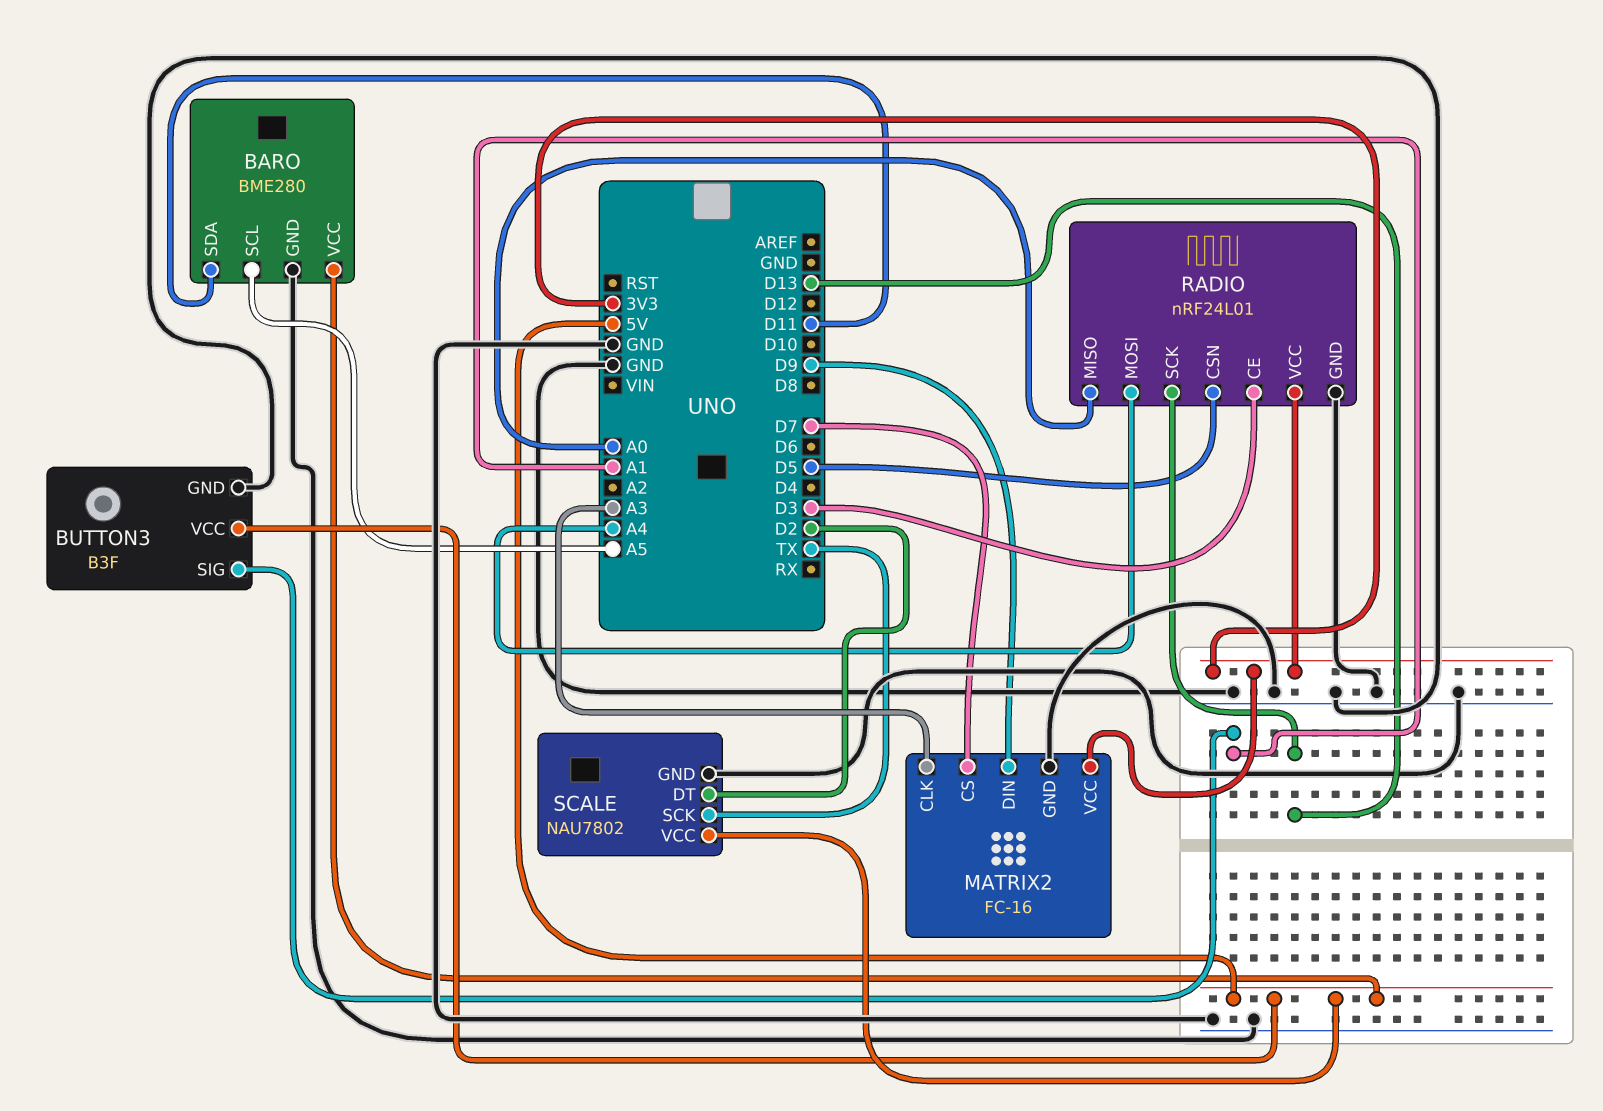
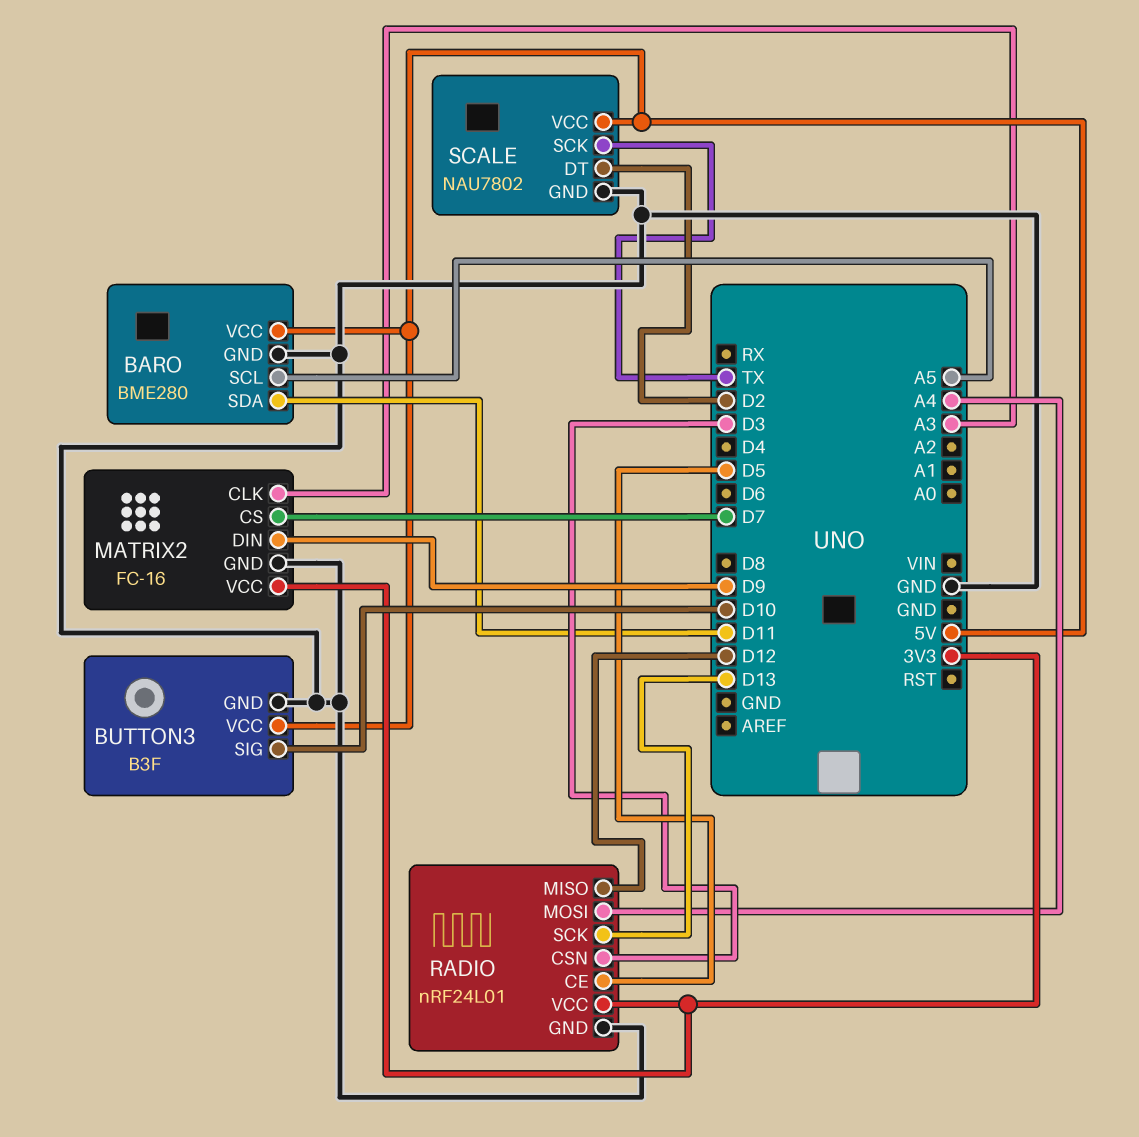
BUTTON3 pin SIG: A1 -> D10
RADIO pin CE: D3 -> D5
RADIO pin CSN: D5 -> D3
RADIO pin MISO: A0 -> D12

